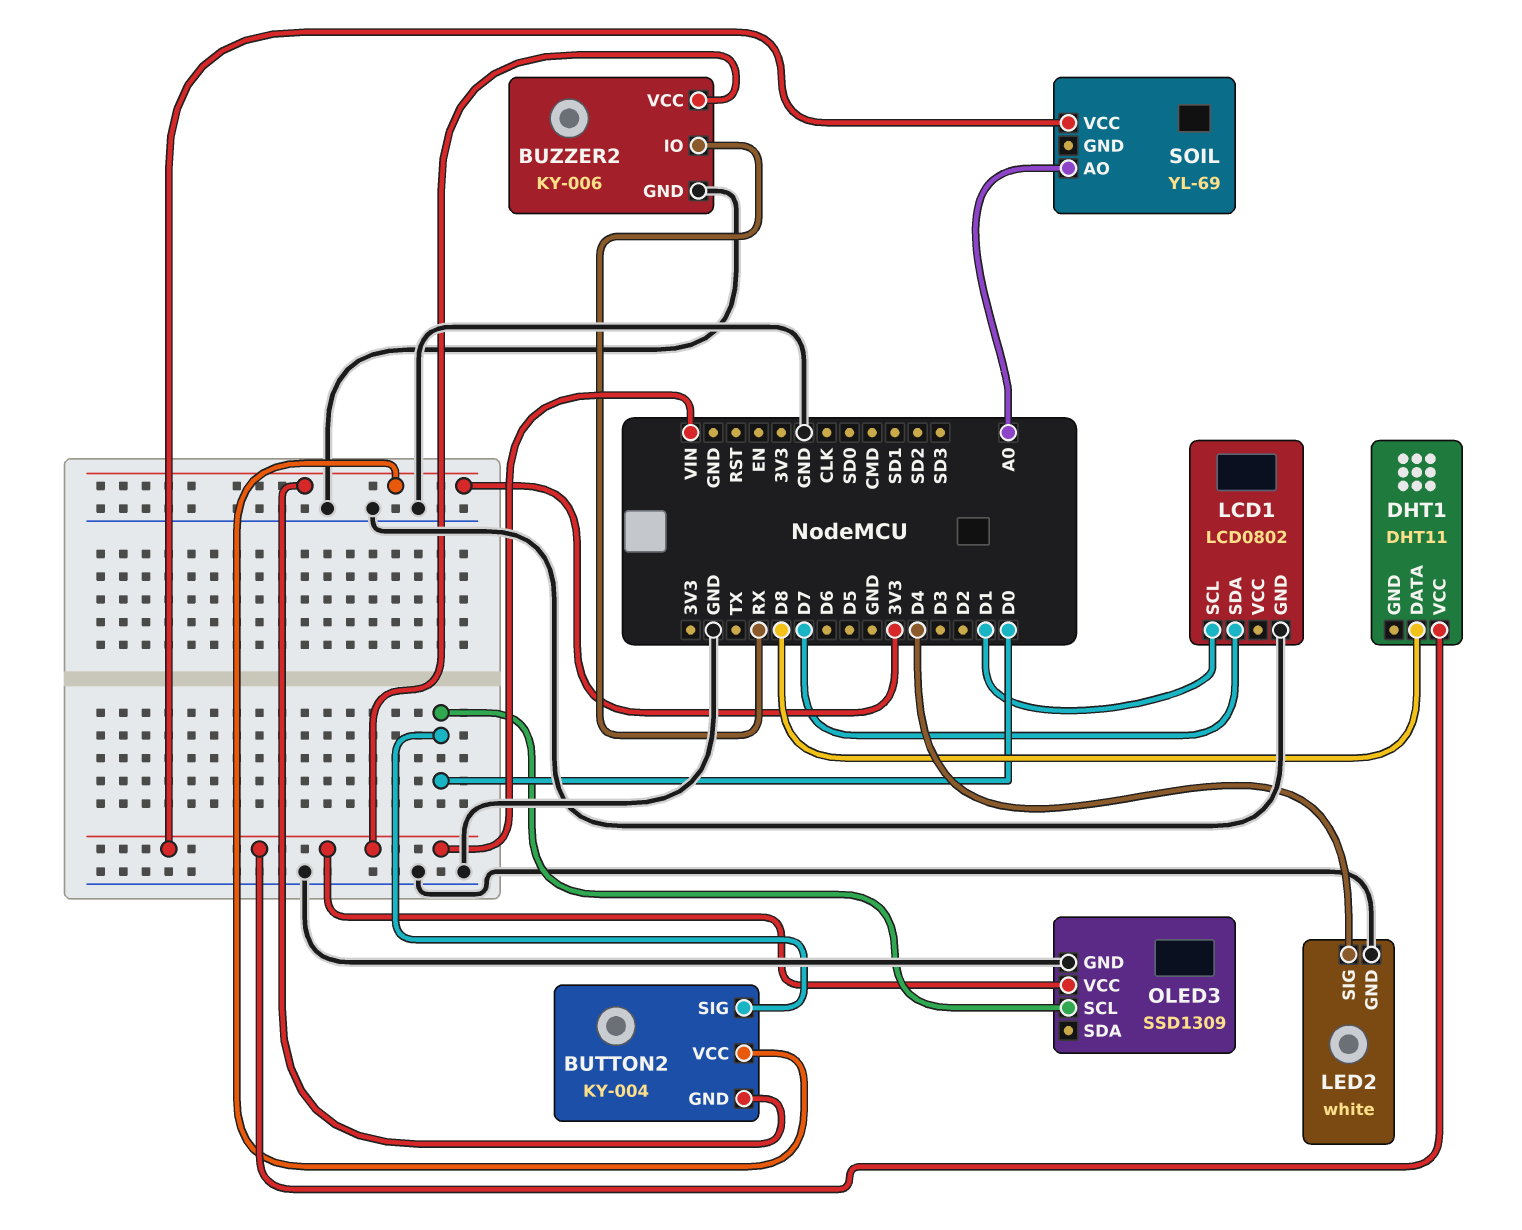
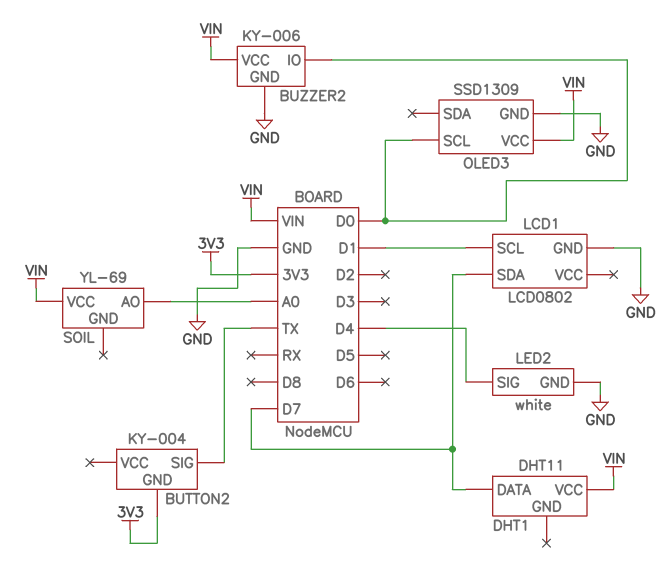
BUTTON2 pin SIG: D0 -> TX
BUTTON2 pin VCC: 3V3 -> none
BUZZER2 pin IO: RX -> D0
DHT1 pin DATA: D8 -> D7

